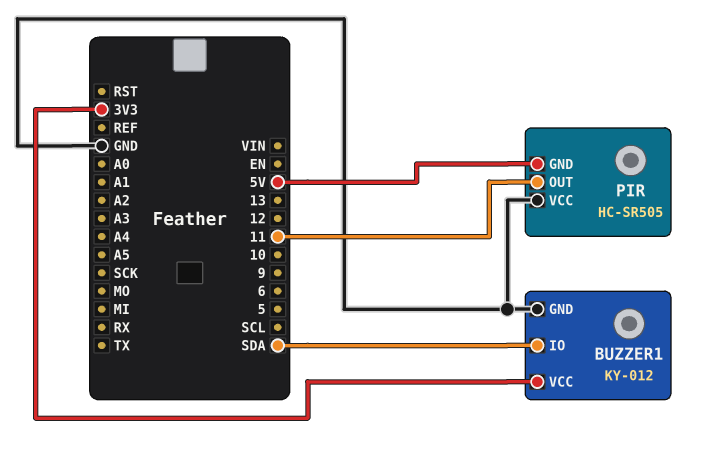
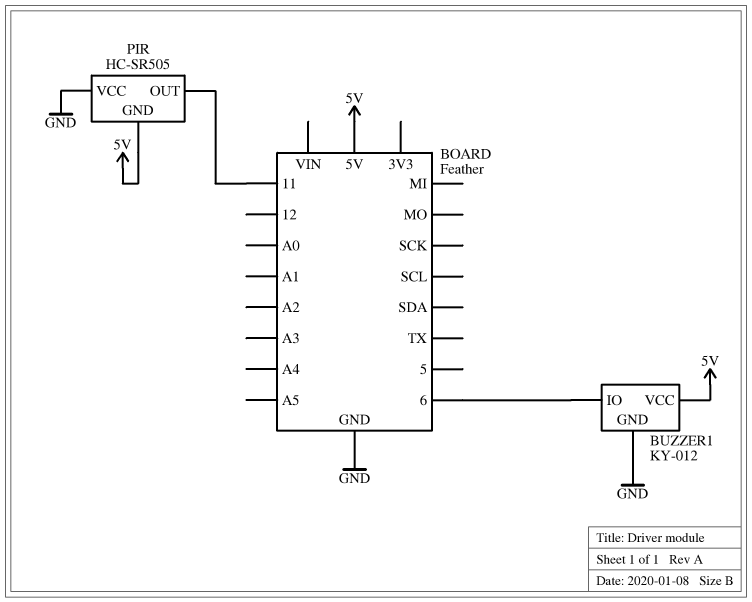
BUZZER1 pin IO: SDA -> 6
BUZZER1 pin VCC: 3V3 -> 5V

